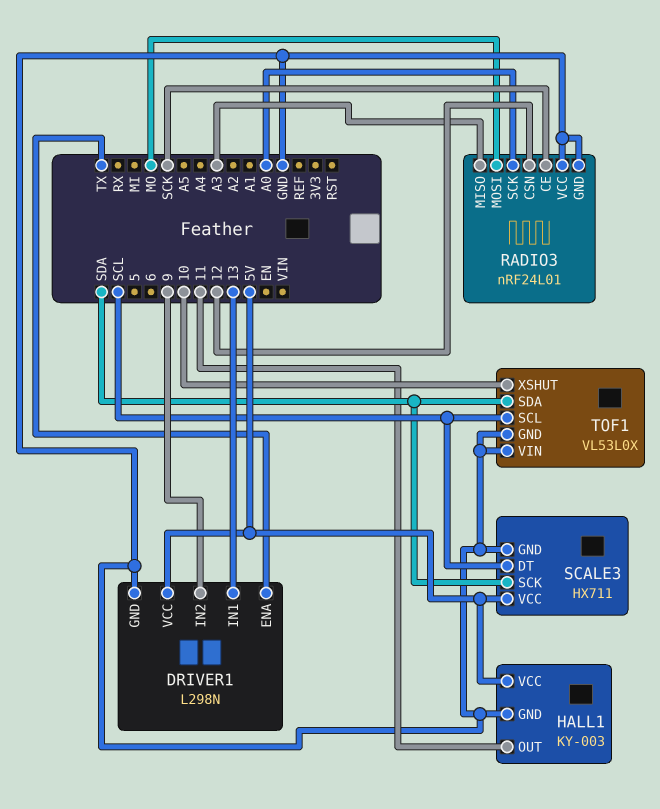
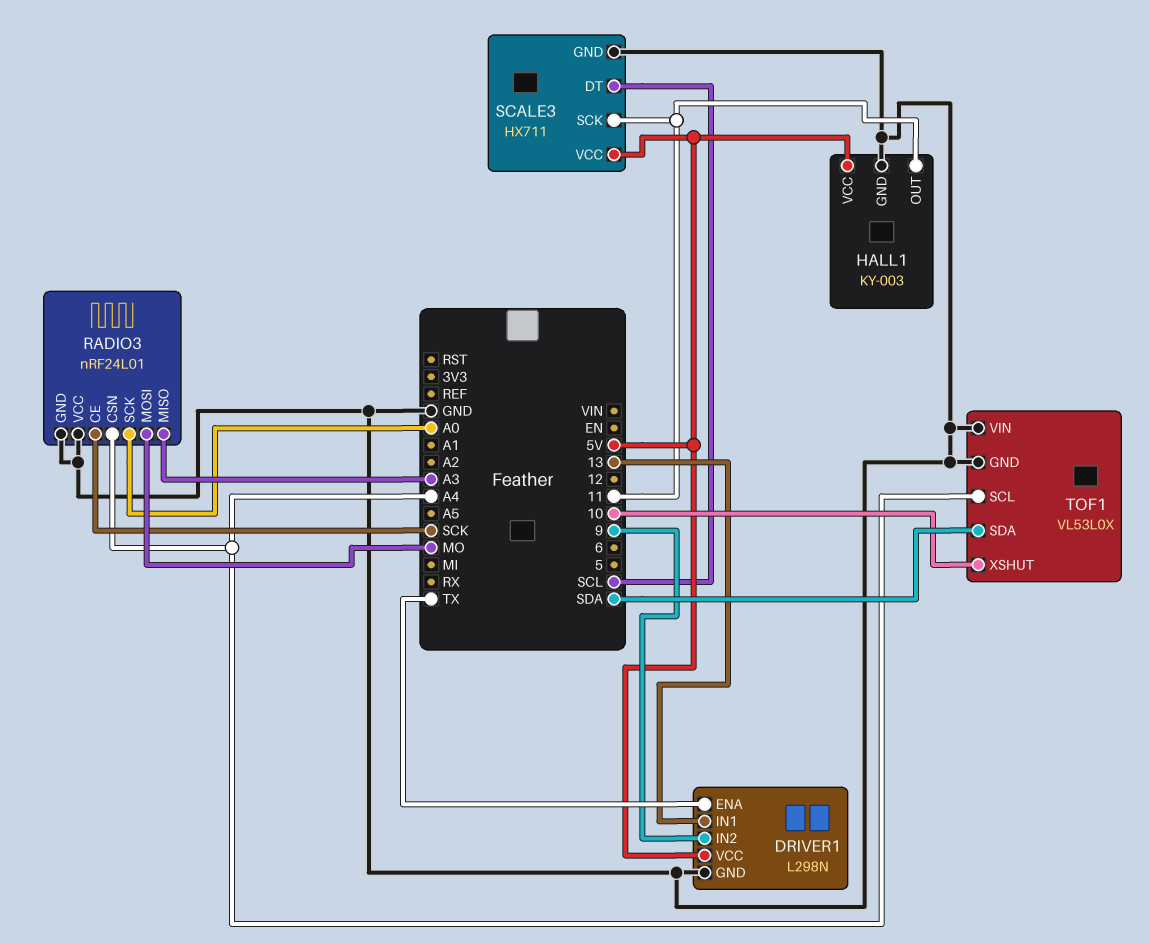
RADIO3 pin CSN: 12 -> A4
SCALE3 pin SCK: SDA -> 11
TOF1 pin SCL: SCL -> A4

